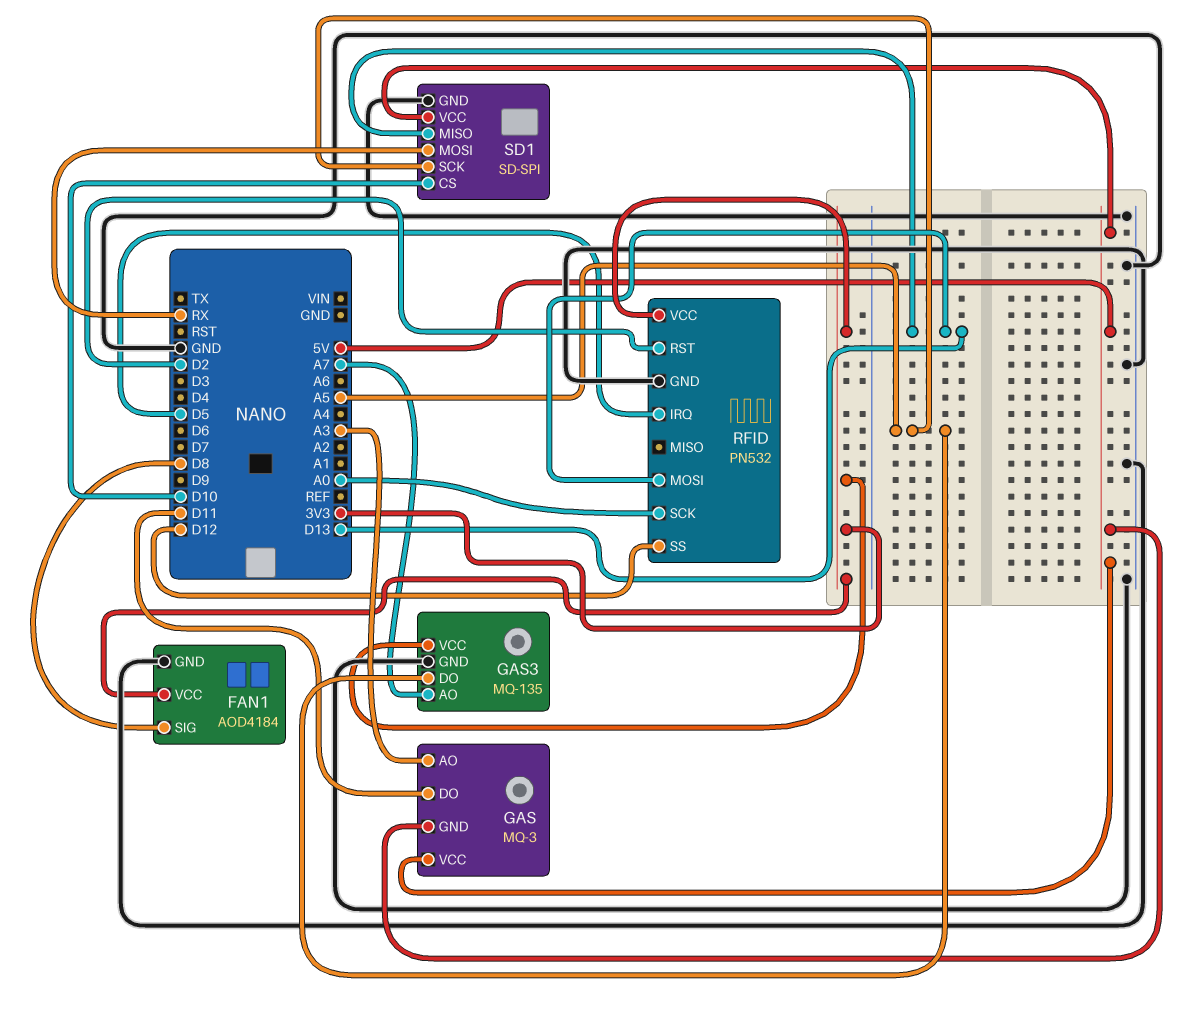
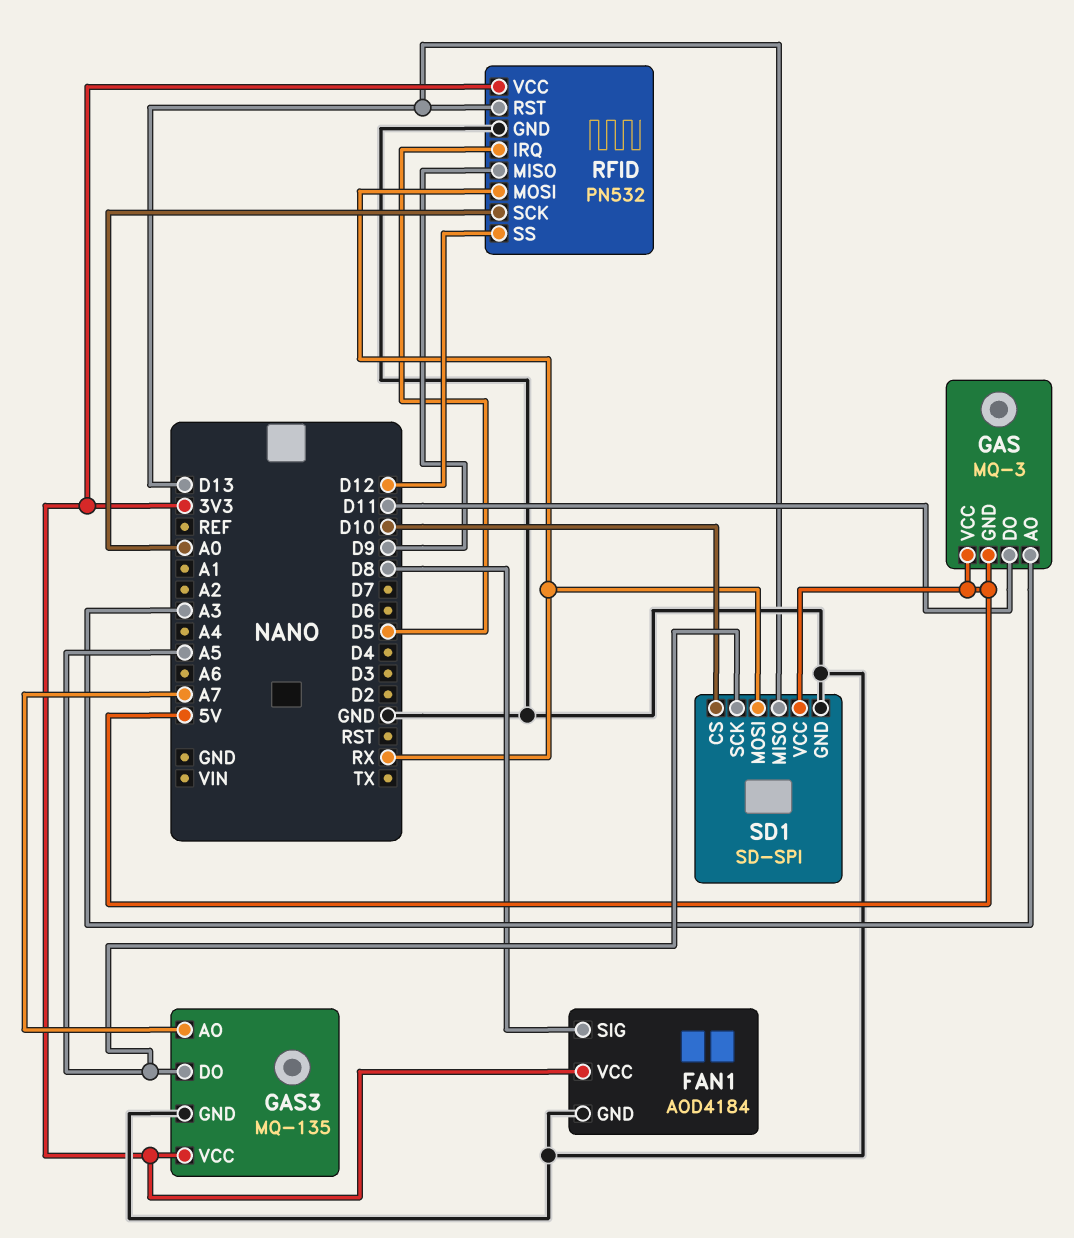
RFID pin MISO: none -> D9
RFID pin MOSI: D13 -> RX
RFID pin RST: D2 -> D13

